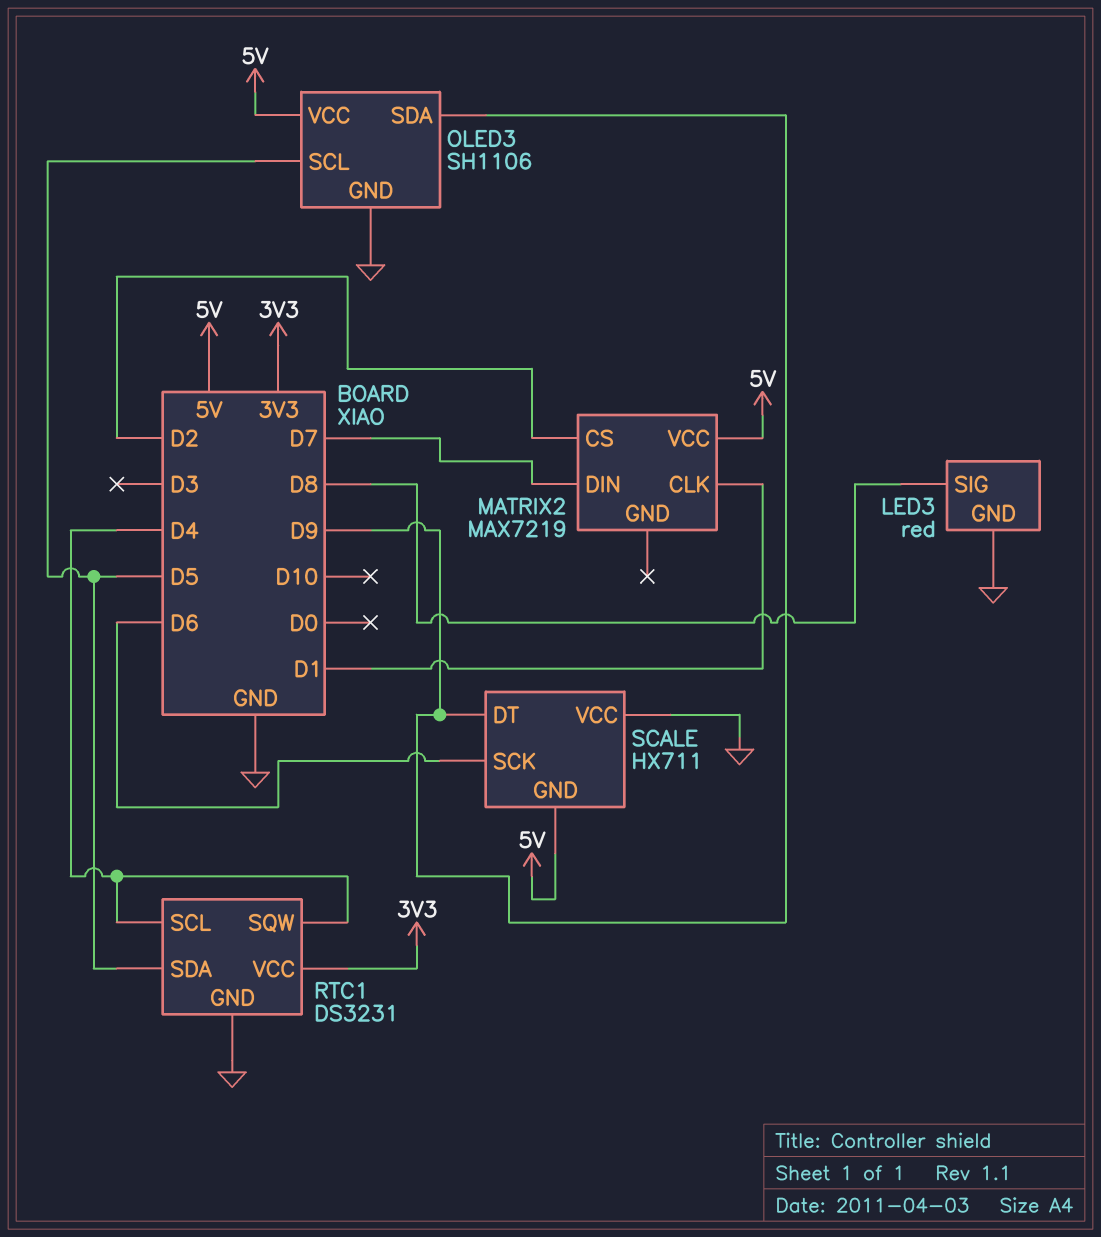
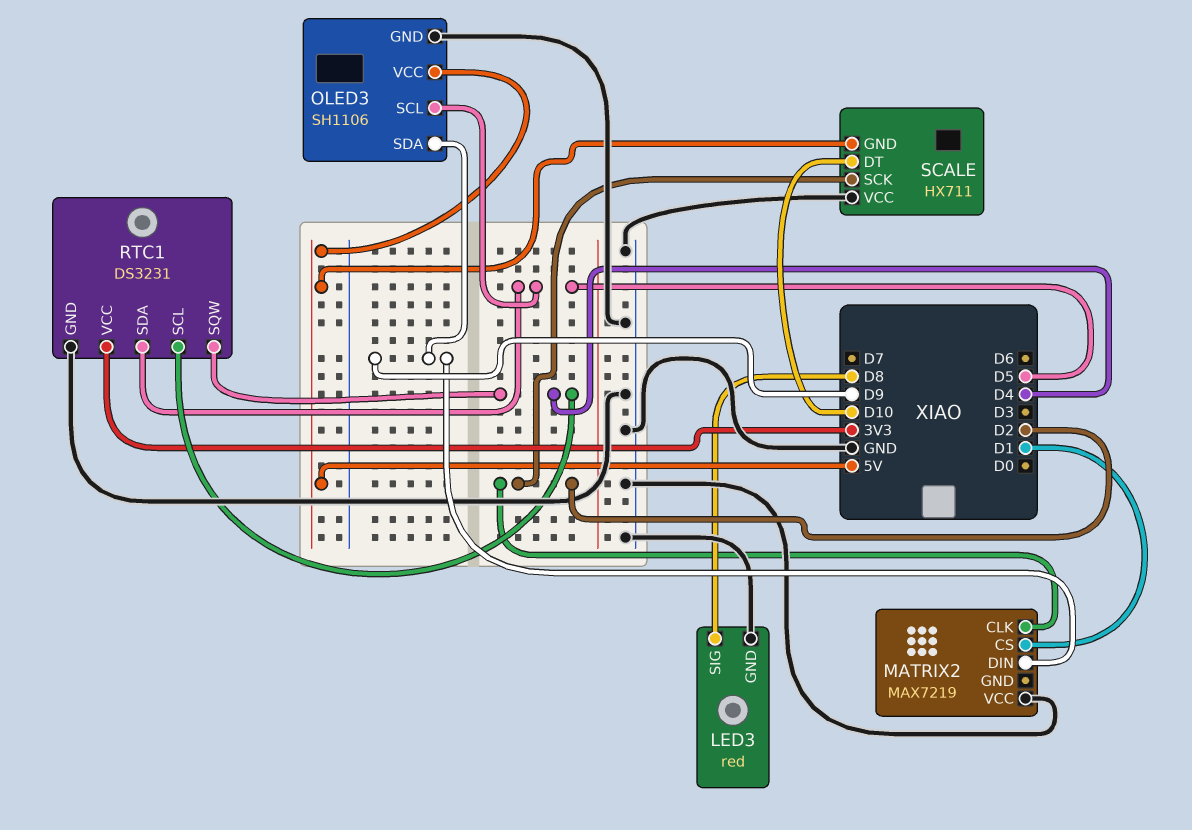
MATRIX2 pin CLK: D1 -> D2
MATRIX2 pin CS: D2 -> D1
MATRIX2 pin DIN: D7 -> D9
MATRIX2 pin VCC: 5V -> GND
SCALE pin DT: D9 -> D10
SCALE pin SCK: D6 -> D2

